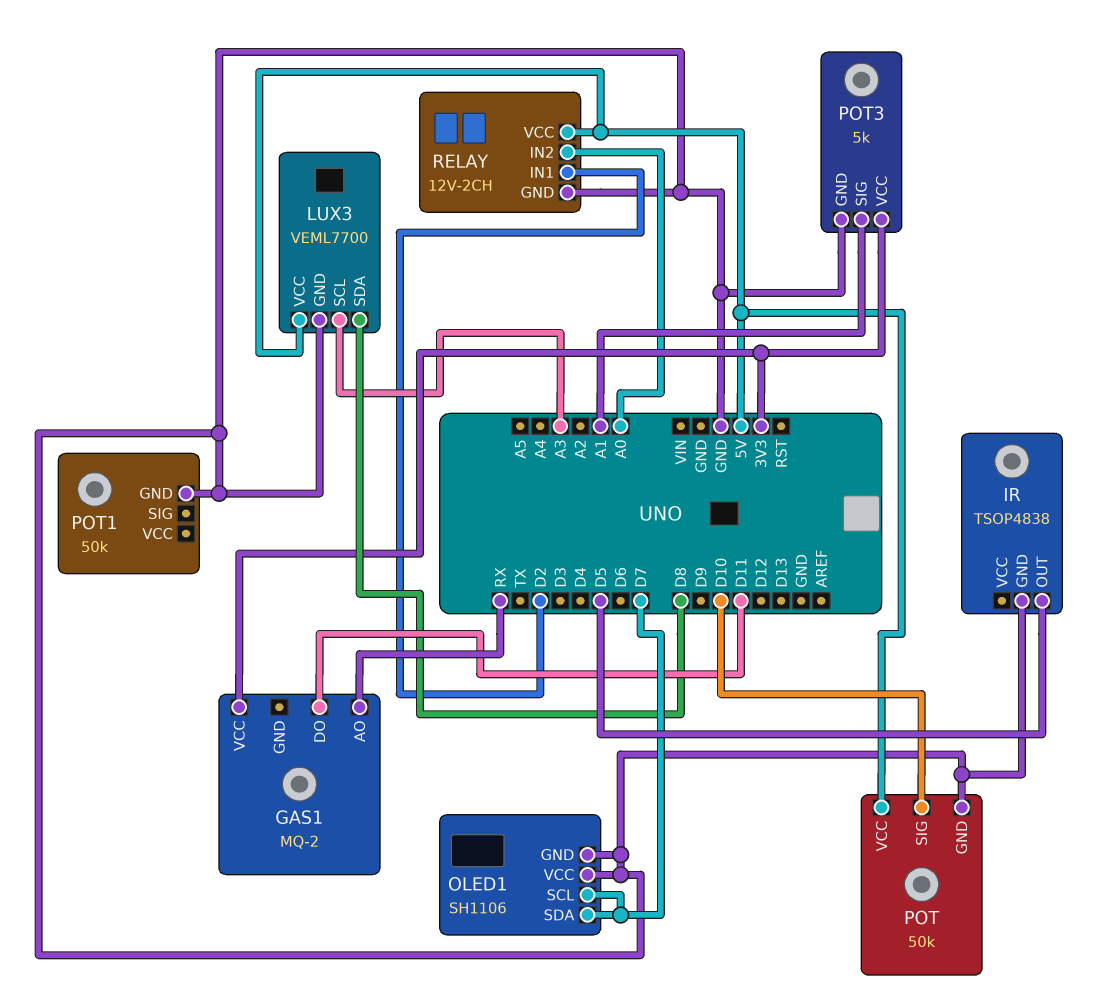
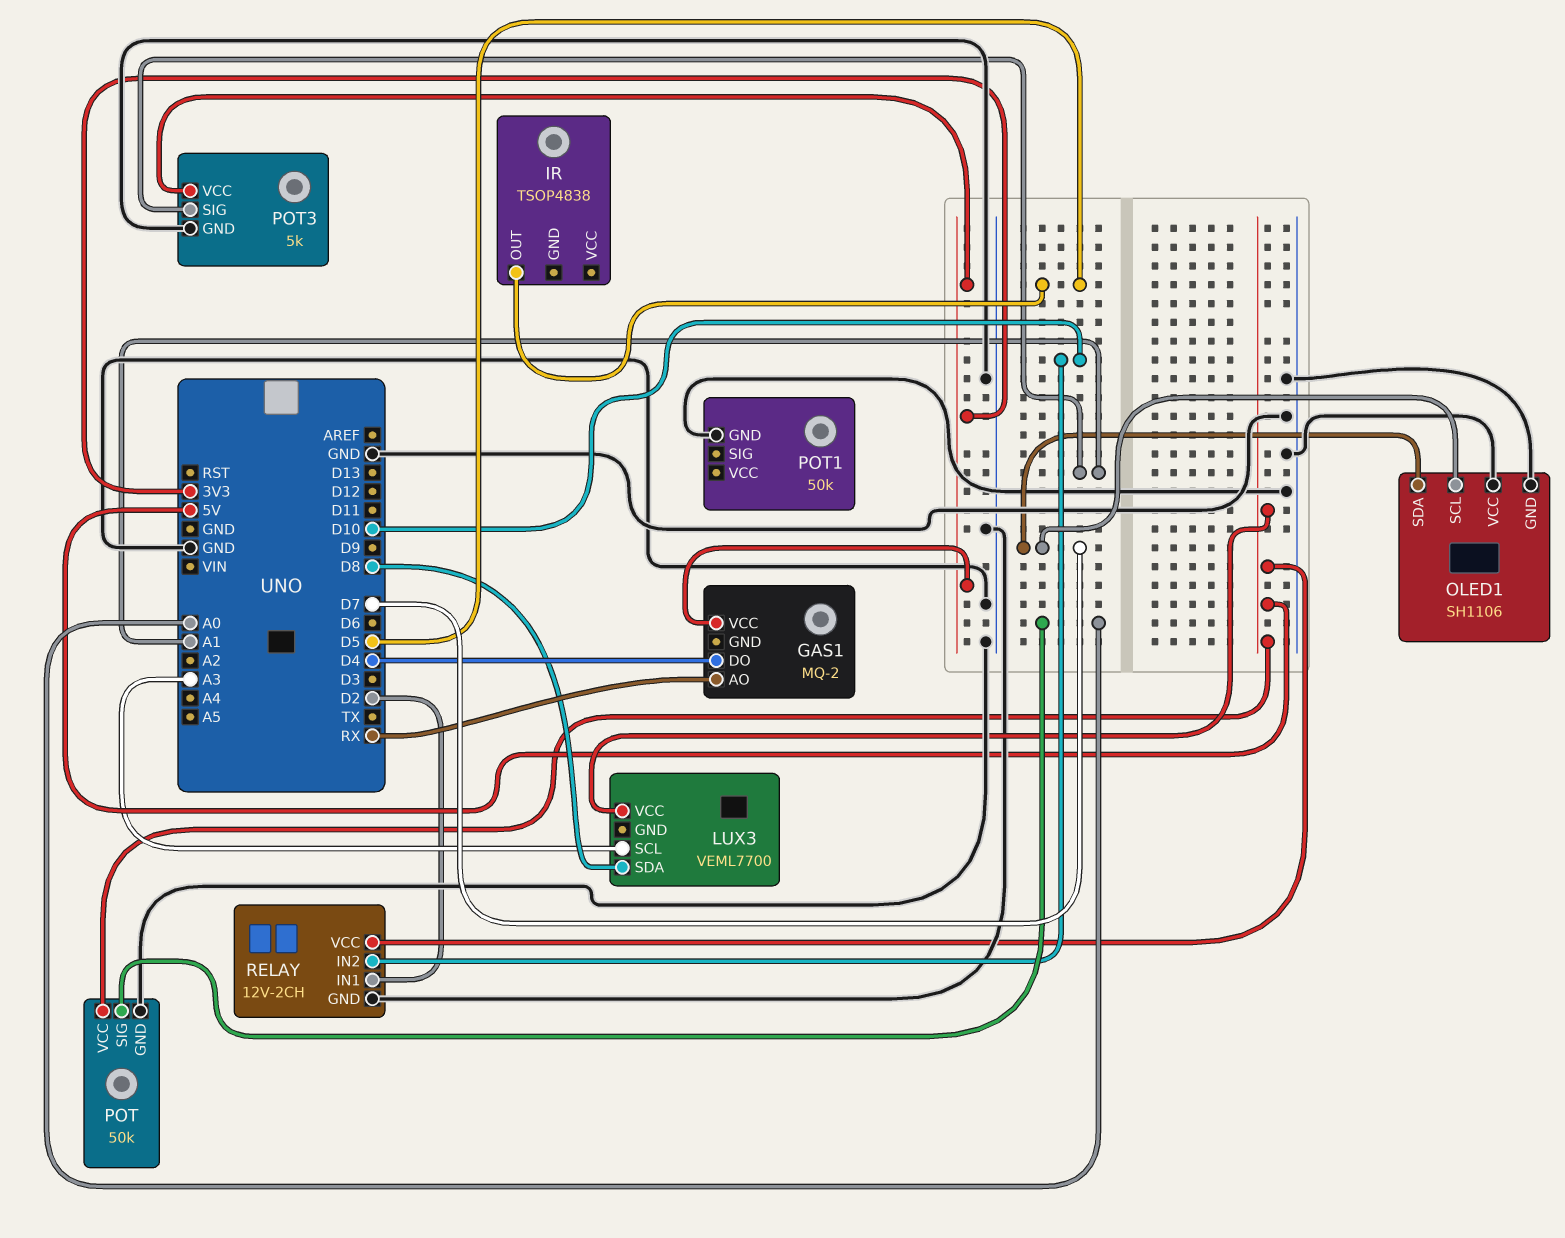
GAS1 pin DO: D11 -> D4
IR pin GND: GND -> none
LUX3 pin GND: GND -> none
POT pin SIG: D10 -> A0
RELAY pin IN2: A0 -> D10

